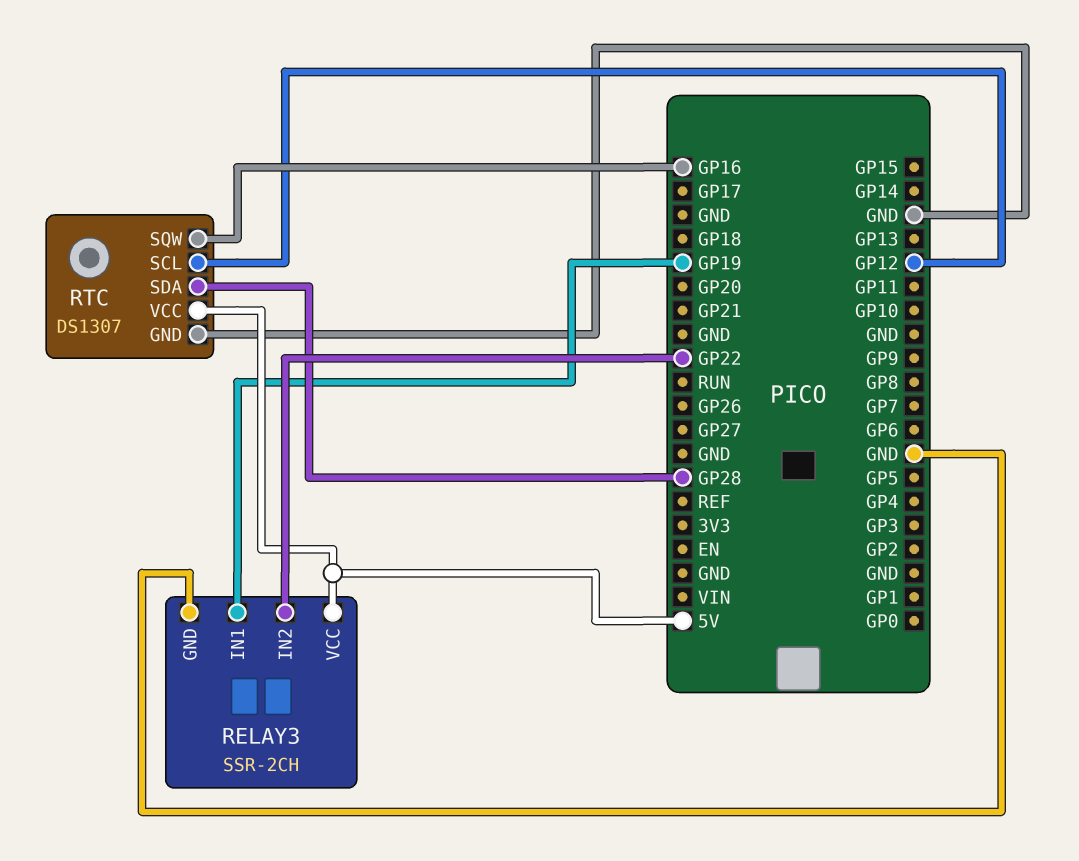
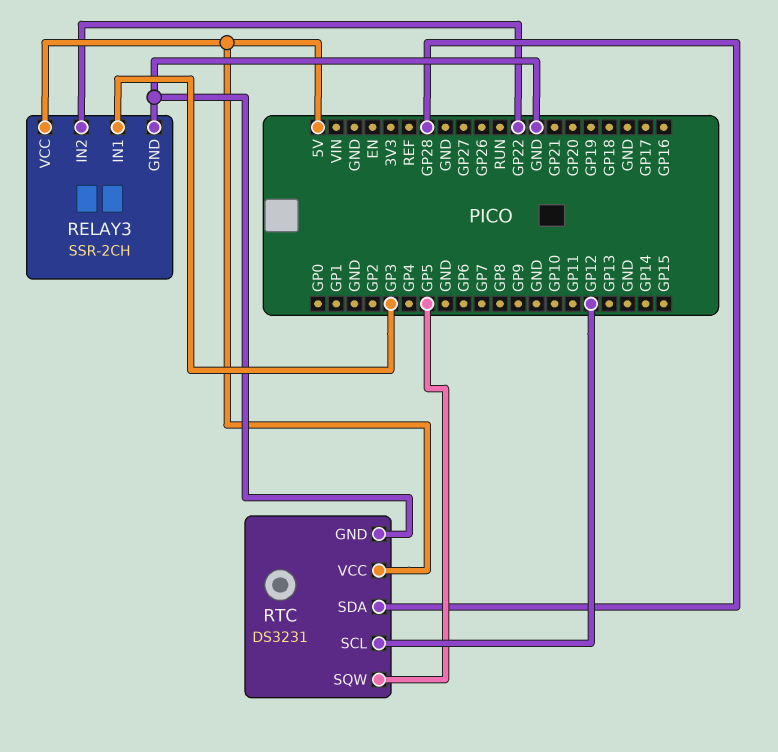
RELAY3 pin IN1: GP19 -> GP3
RTC: DS1307 -> DS3231
RTC pin SQW: GP16 -> GP5

